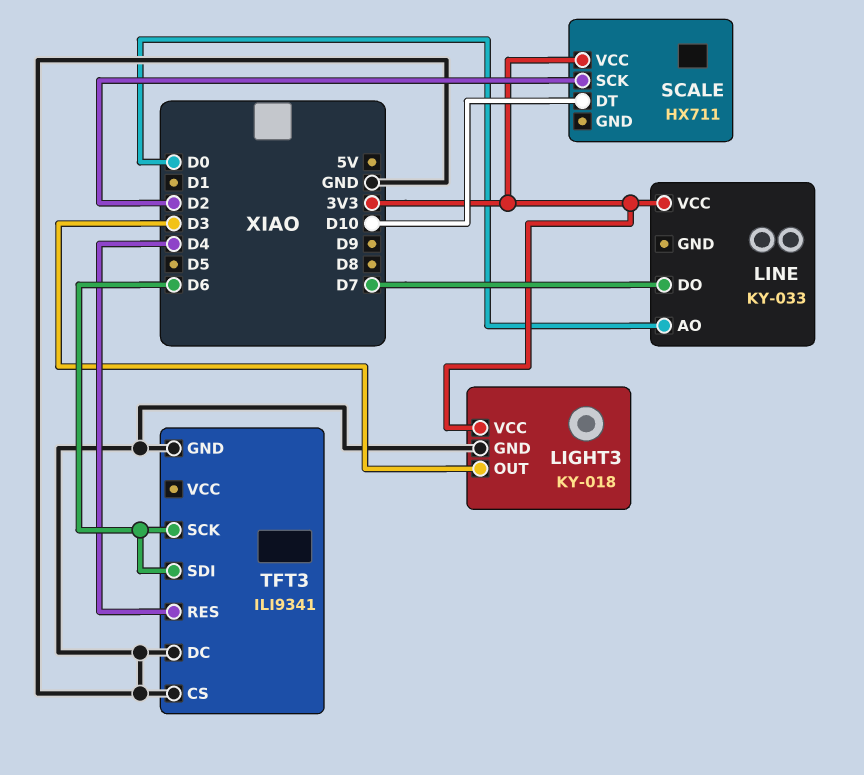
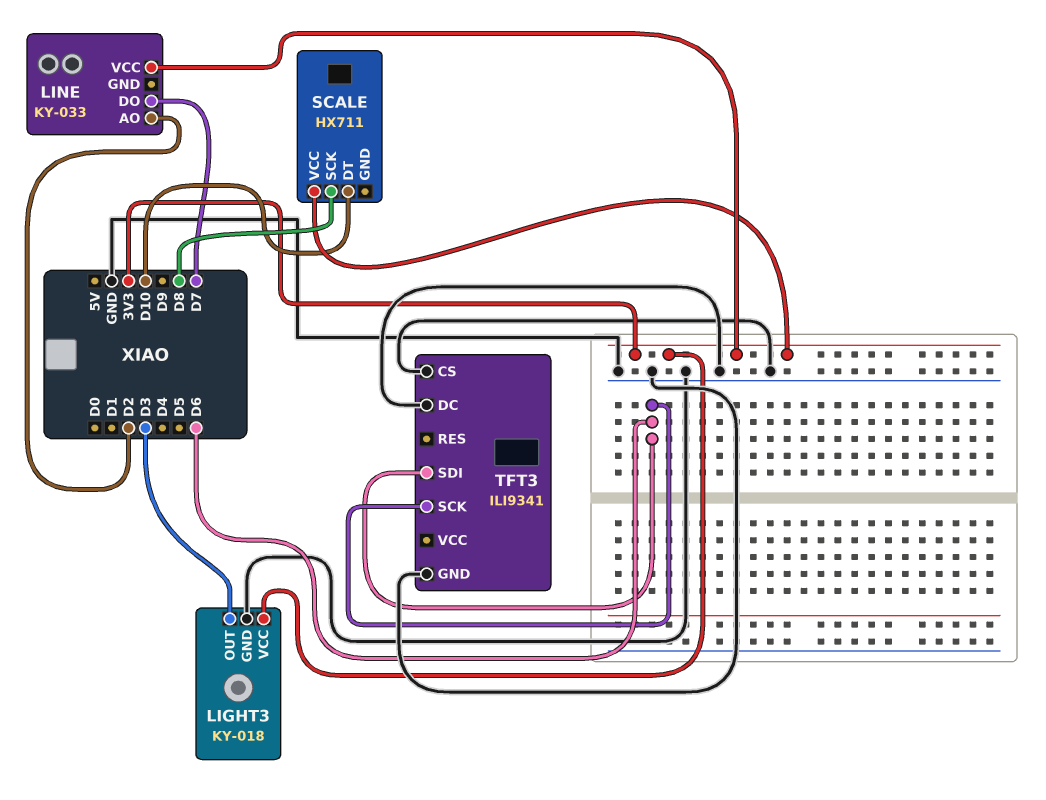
LINE pin AO: D0 -> D2
SCALE pin SCK: D2 -> D8
TFT3 pin RES: D4 -> none

